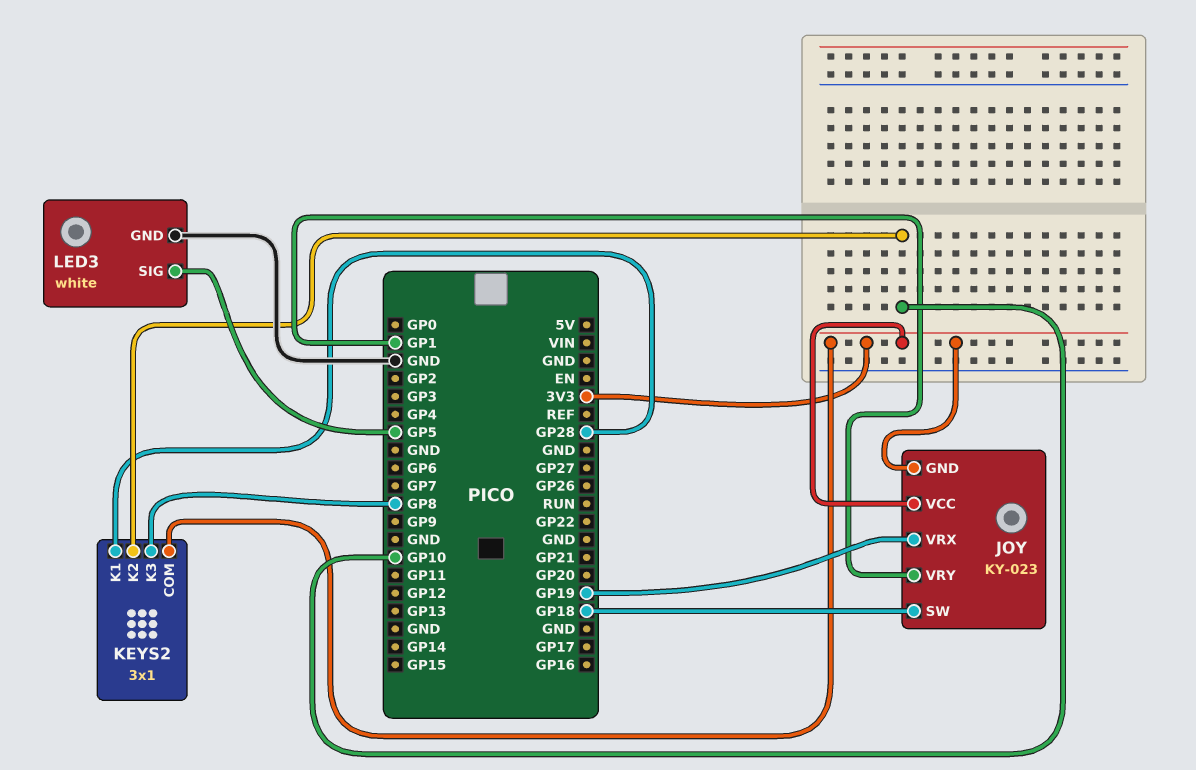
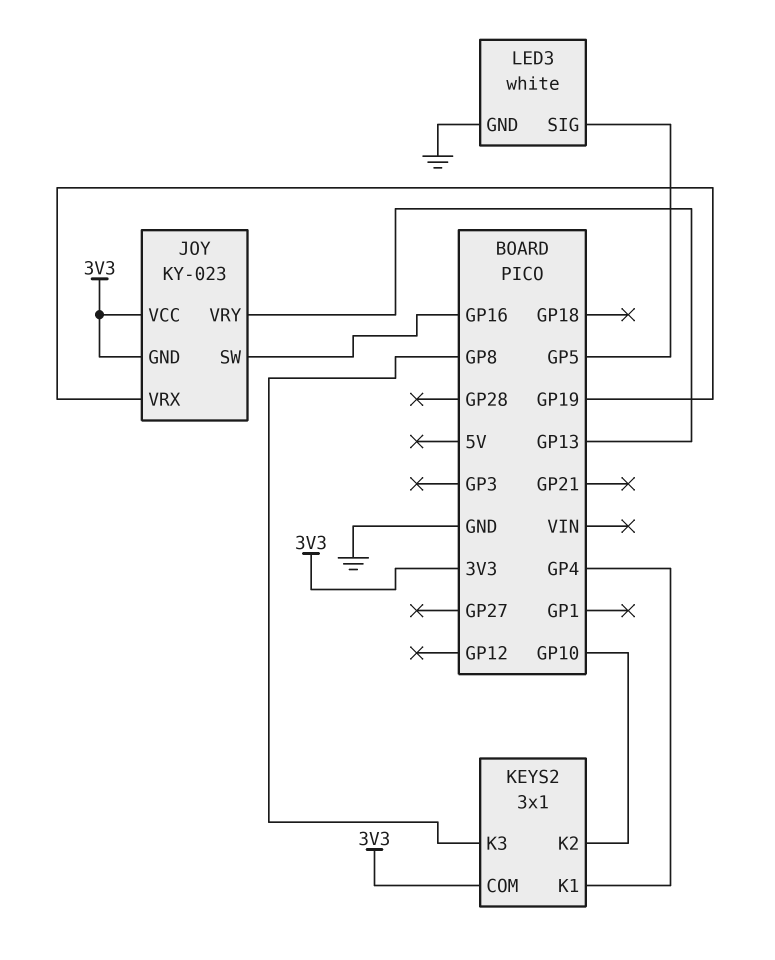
JOY pin SW: GP18 -> GP16
JOY pin VRY: GP1 -> GP13
KEYS2 pin K1: GP28 -> GP4

